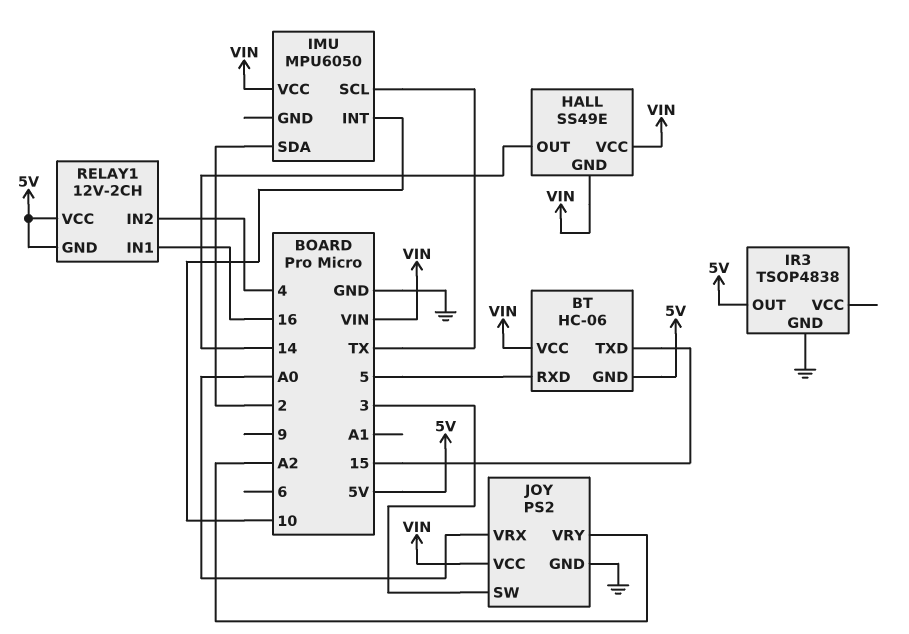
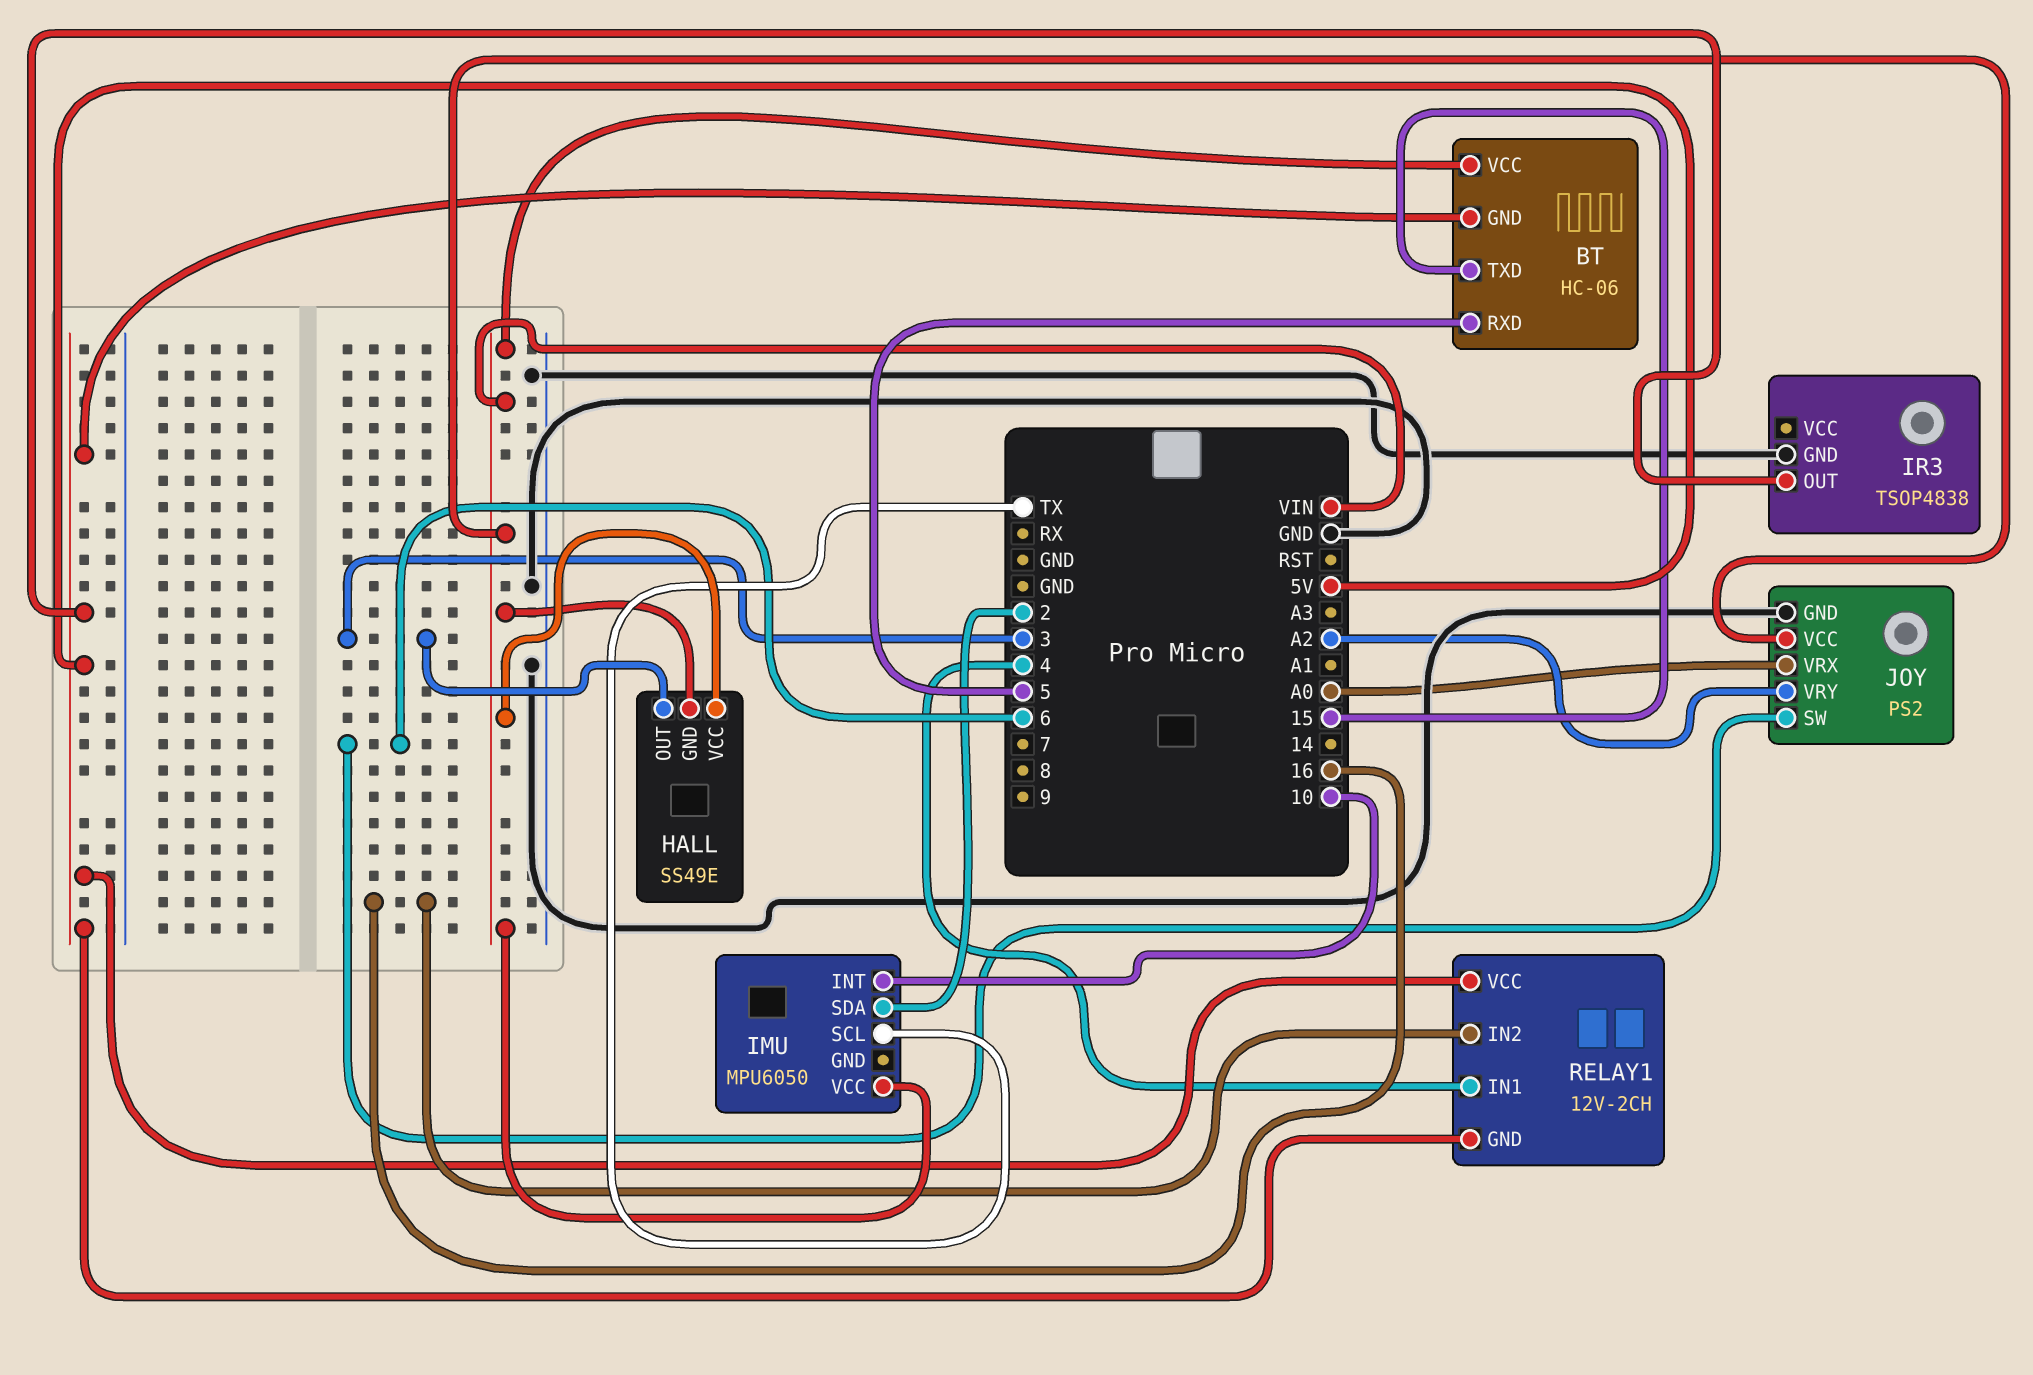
HALL pin OUT: 14 -> 3
JOY pin SW: 3 -> 6
RELAY1 pin IN1: 16 -> 4
RELAY1 pin IN2: 4 -> 16

